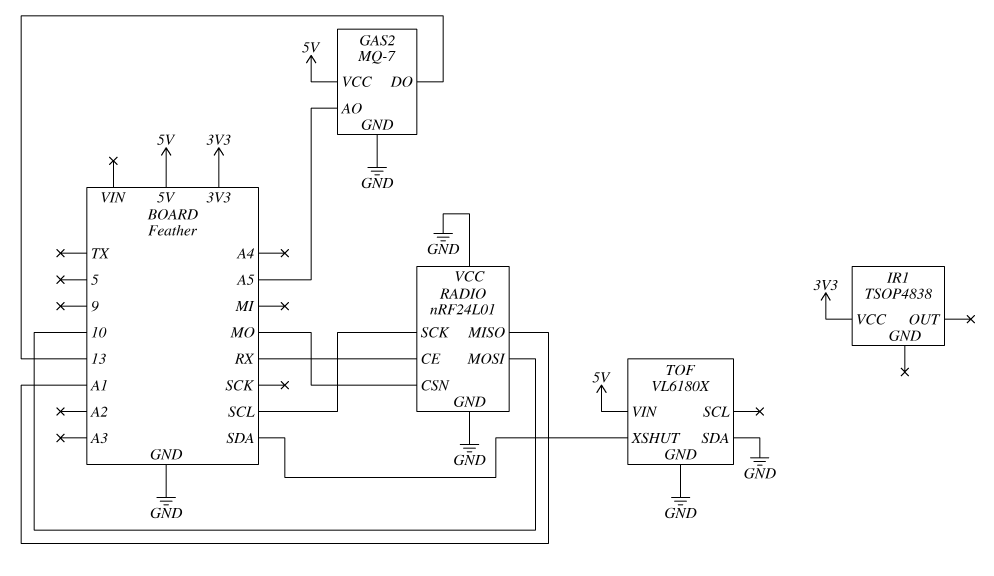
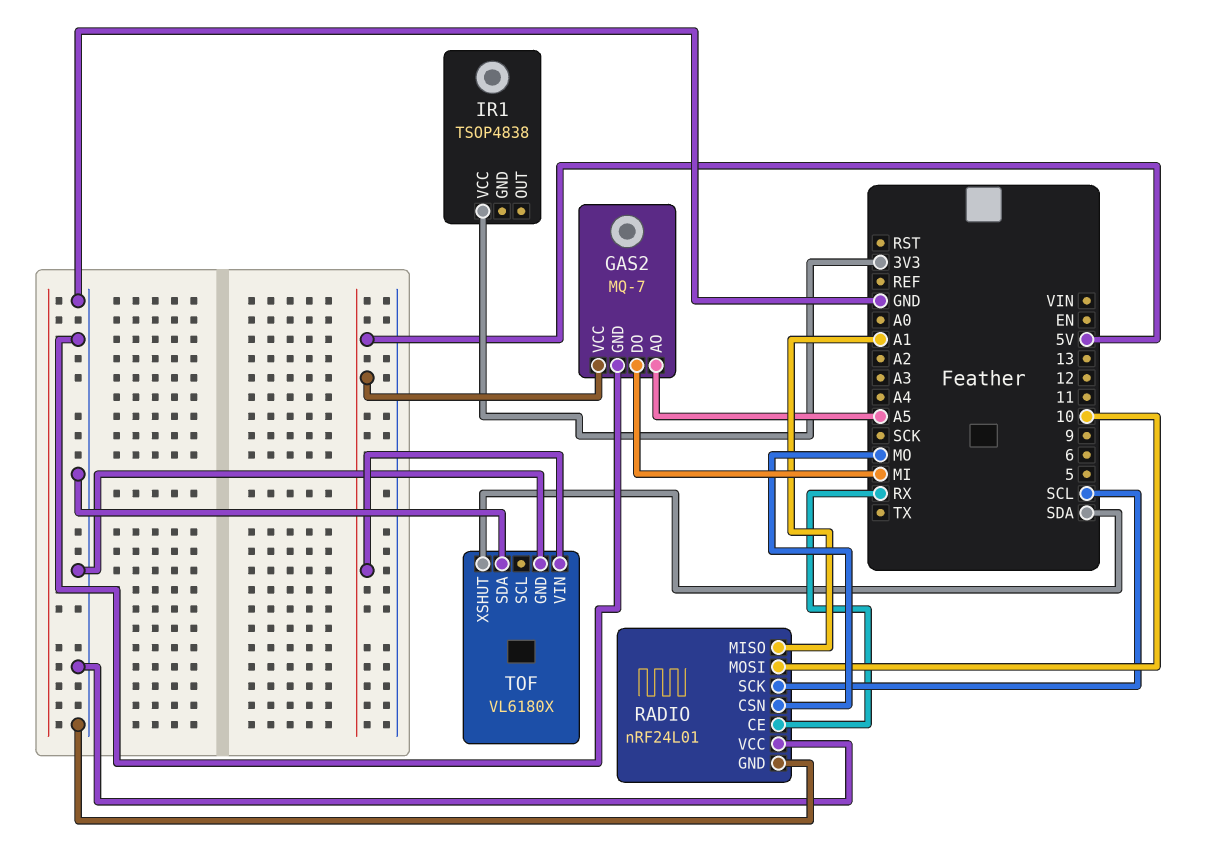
GAS2 pin DO: 13 -> MI

